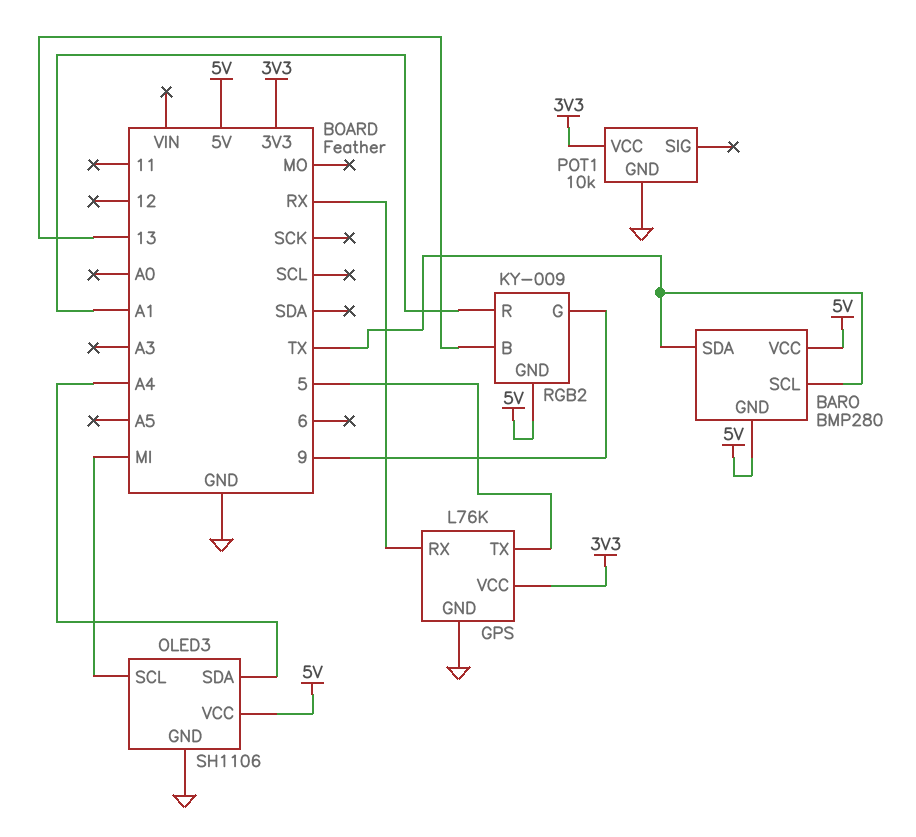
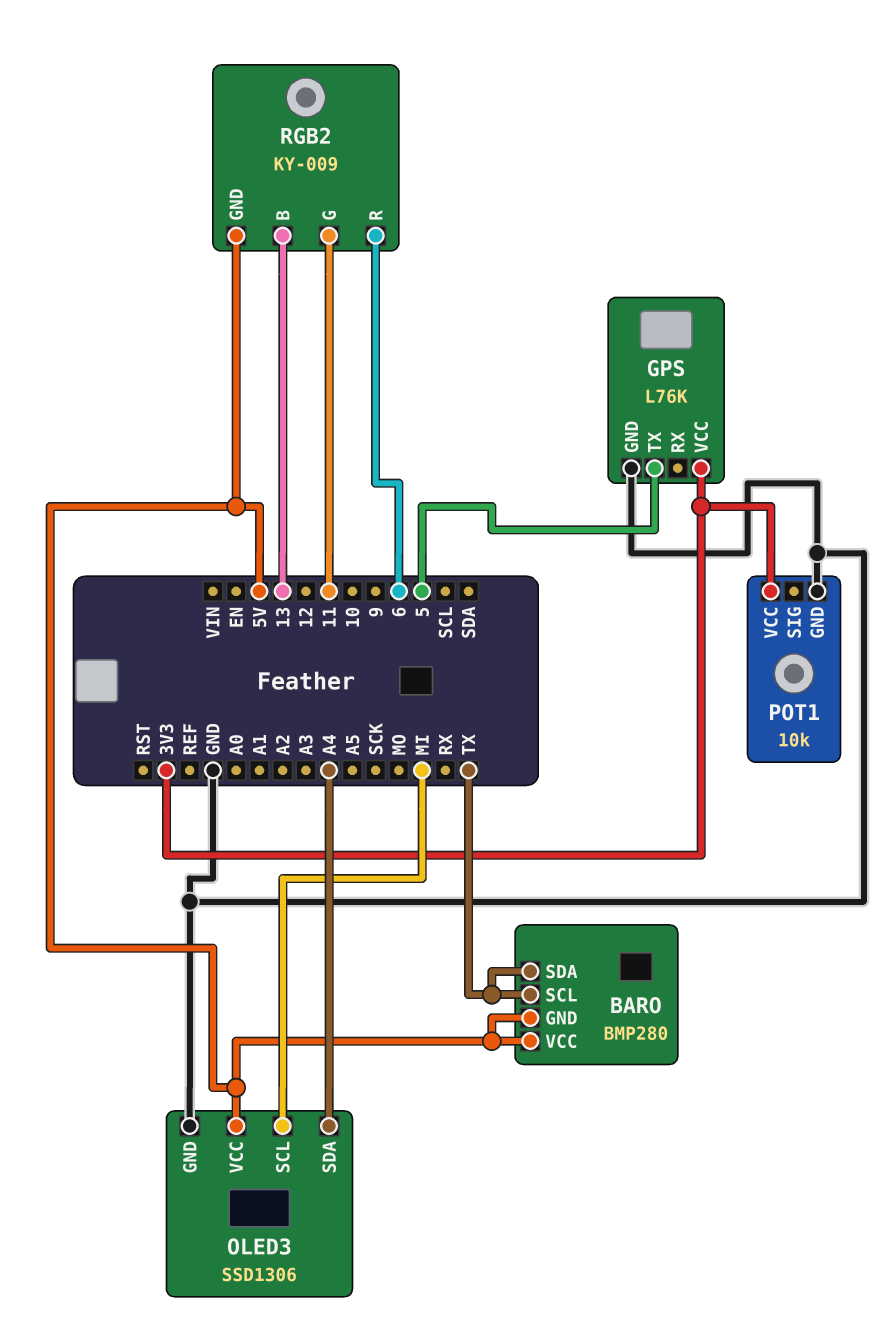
GPS pin RX: RX -> none
OLED3: SH1106 -> SSD1306
RGB2 pin G: 9 -> 11
RGB2 pin R: A1 -> 6

